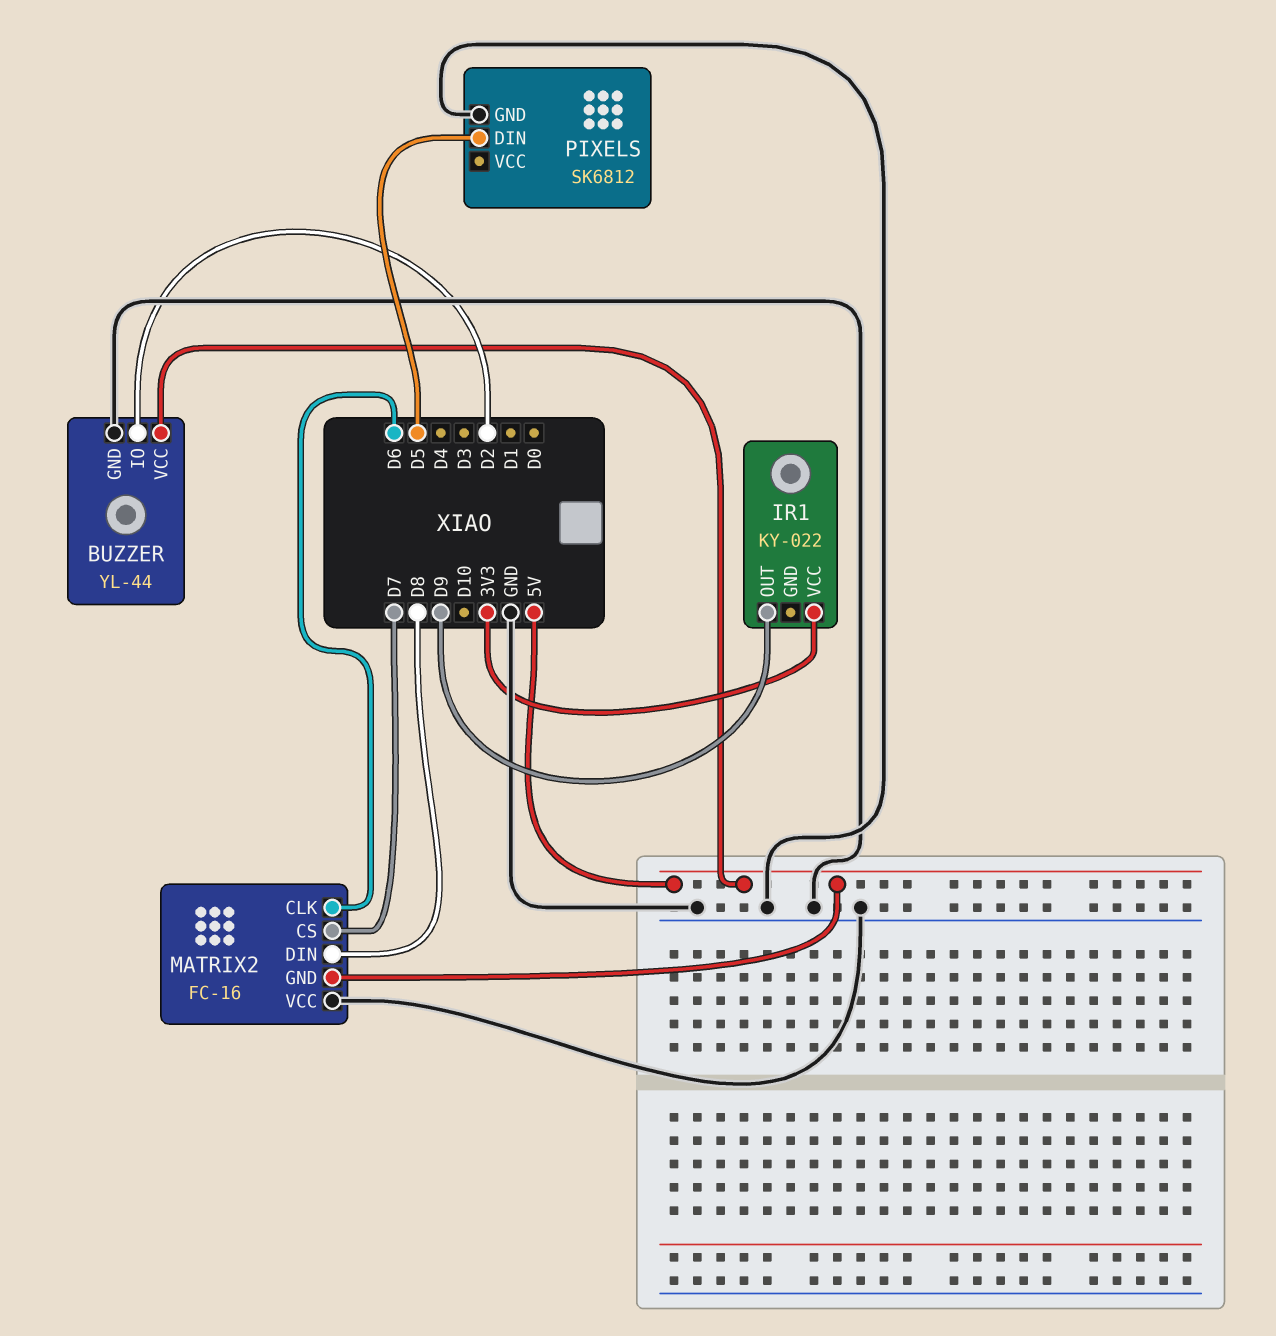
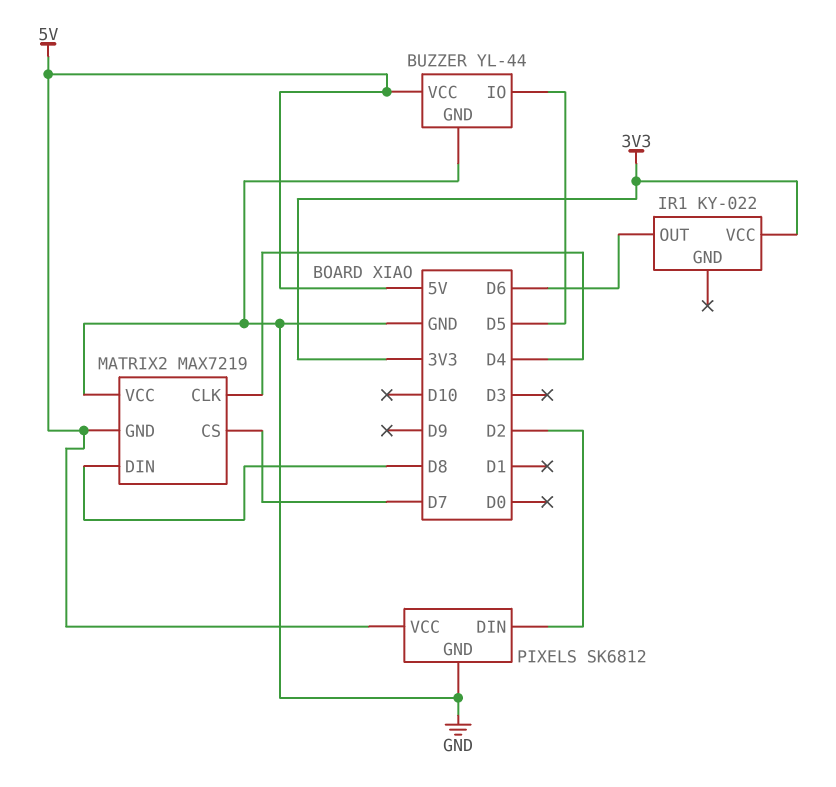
BUZZER pin IO: D2 -> D5
IR1 pin OUT: D9 -> D6
MATRIX2: FC-16 -> MAX7219
MATRIX2 pin CLK: D6 -> D4
PIXELS pin DIN: D5 -> D2
PIXELS pin VCC: none -> 5V

